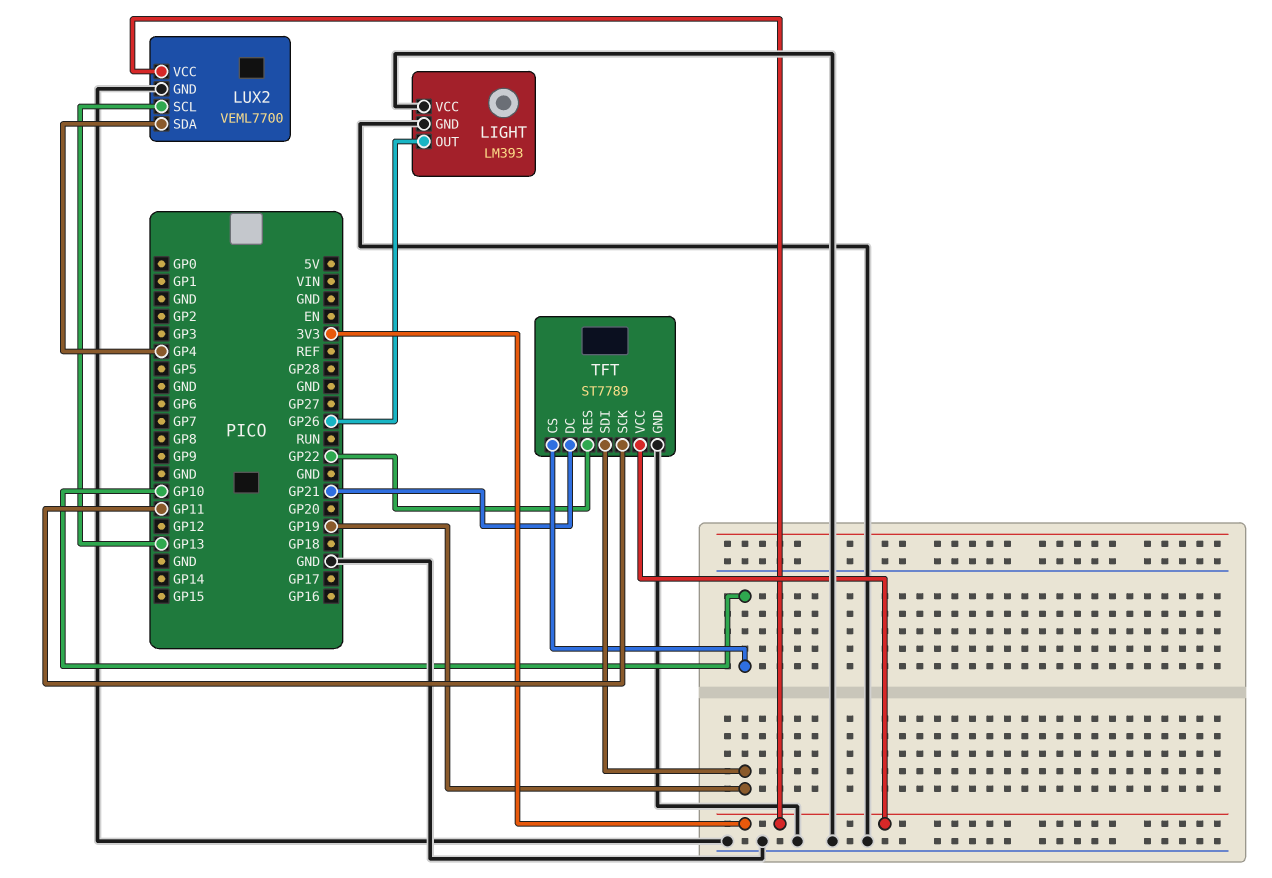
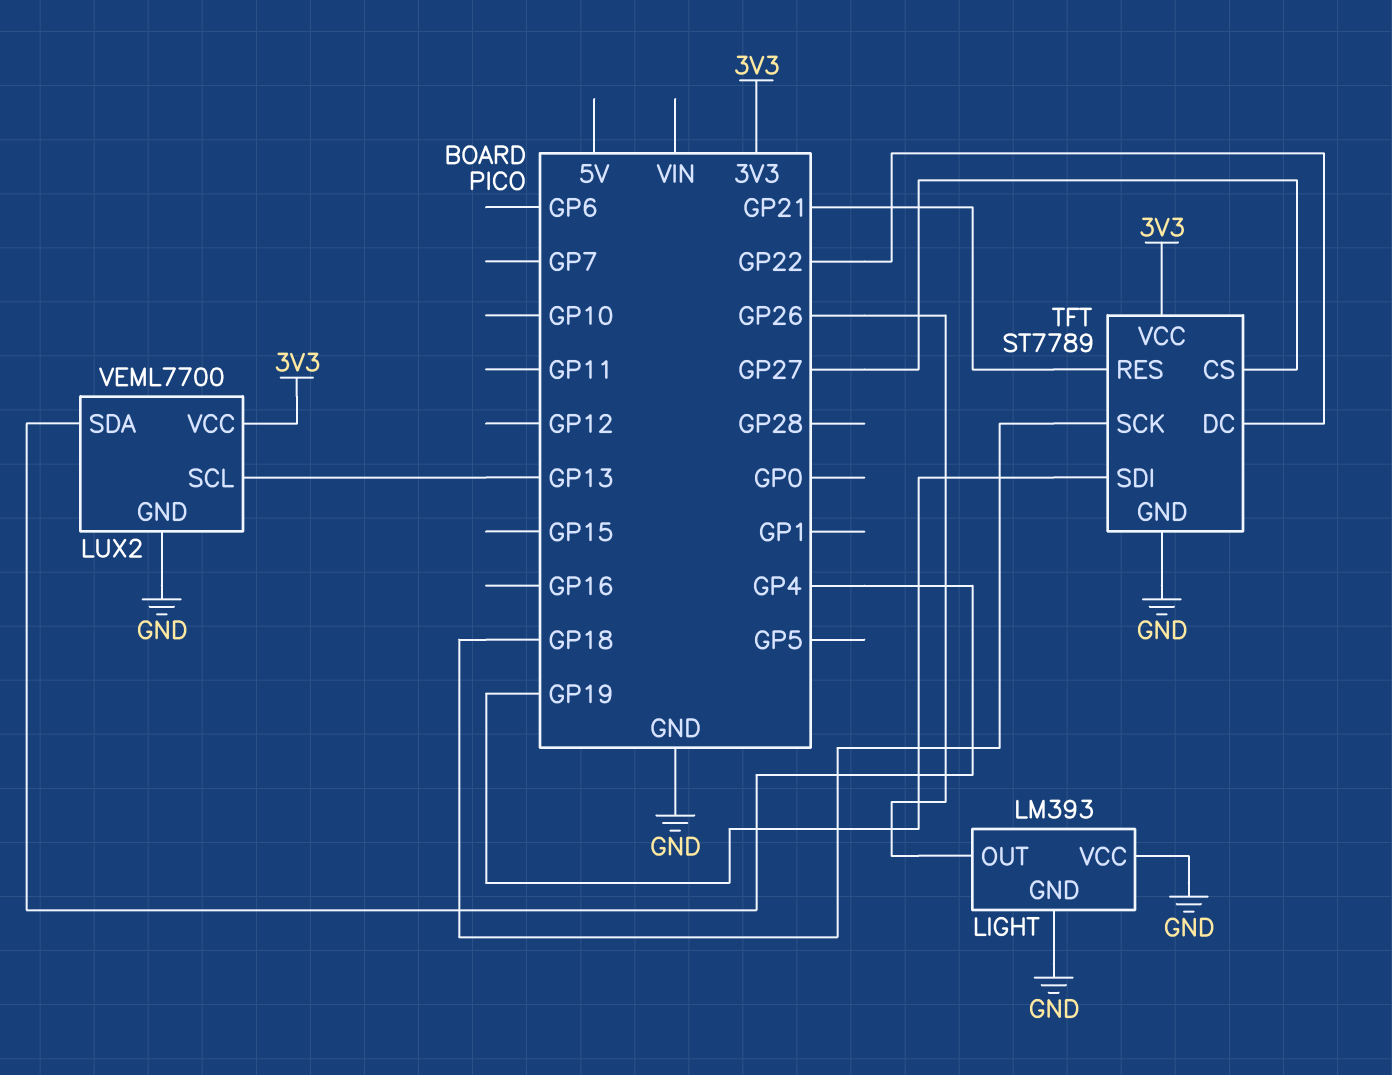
TFT pin CS: GP10 -> GP27
TFT pin DC: GP21 -> GP22
TFT pin RES: GP22 -> GP21
TFT pin SCK: GP11 -> GP18

